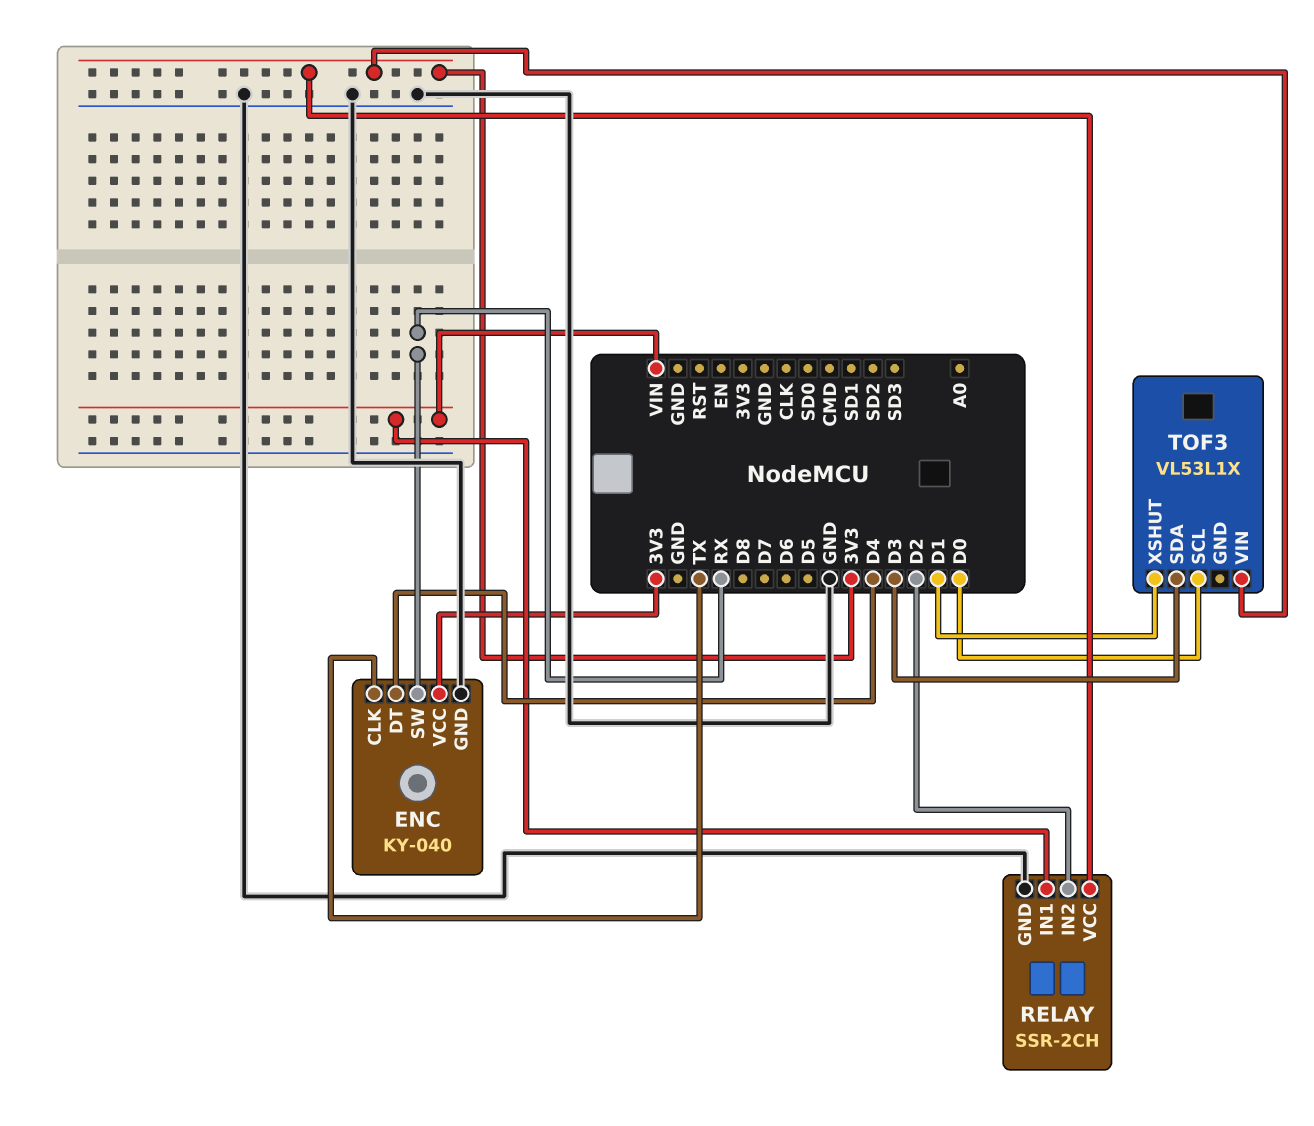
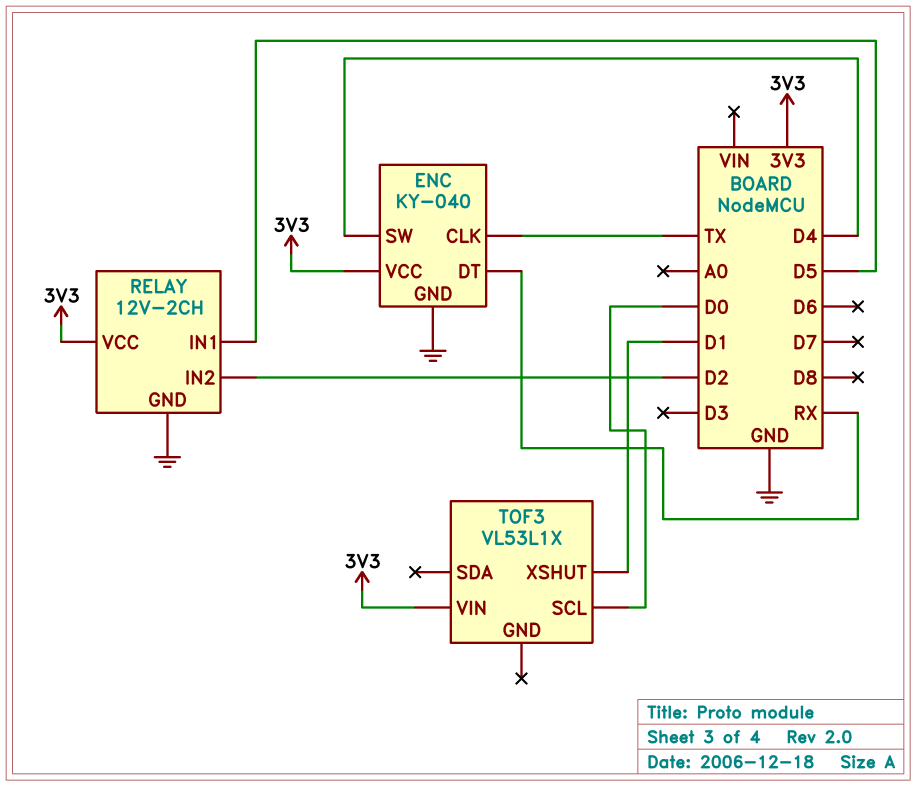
ENC pin DT: D4 -> RX
ENC pin SW: RX -> D4
RELAY: SSR-2CH -> 12V-2CH
RELAY pin IN1: VIN -> D5
TOF3 pin SDA: D3 -> none

